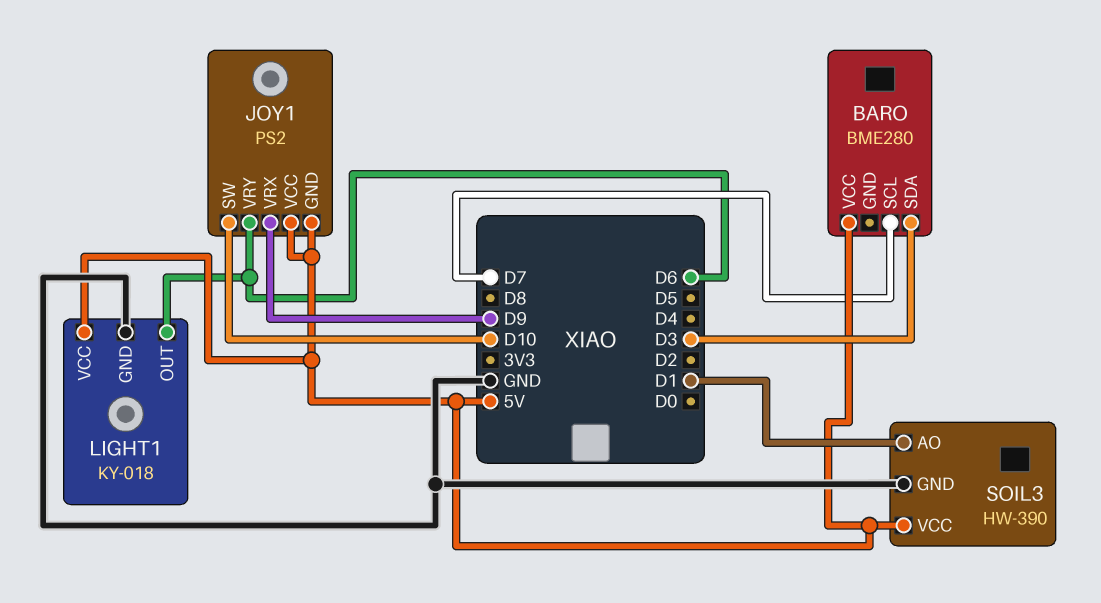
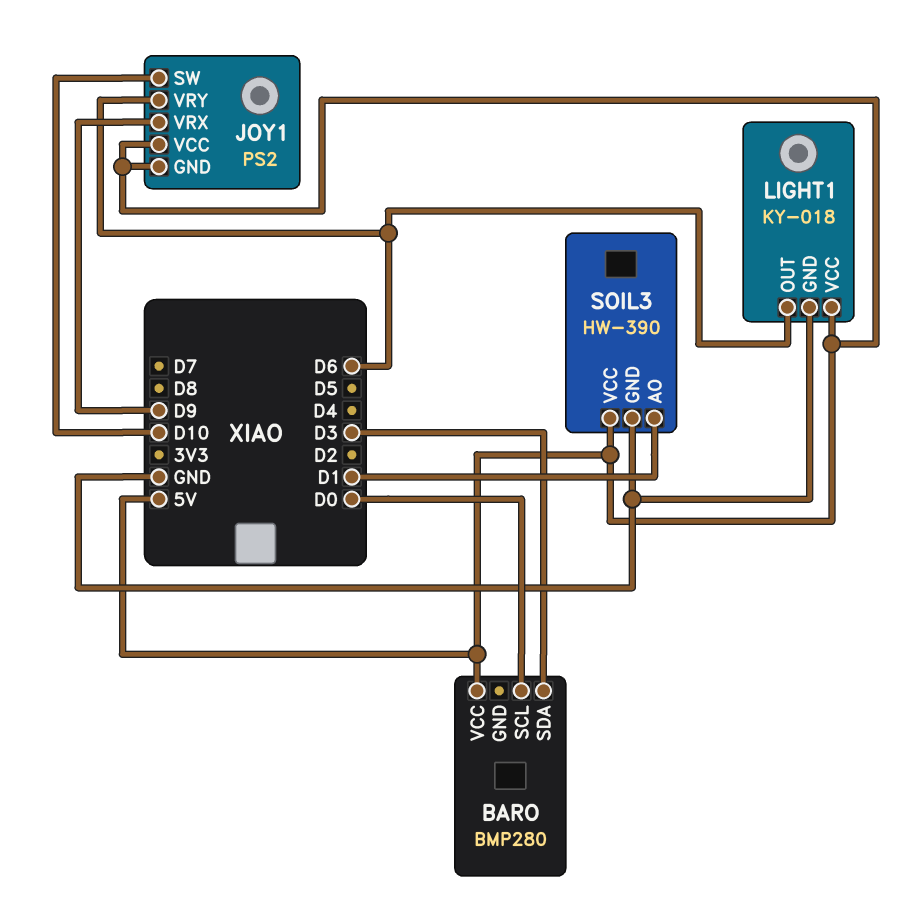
BARO: BME280 -> BMP280
BARO pin SCL: D7 -> D0

